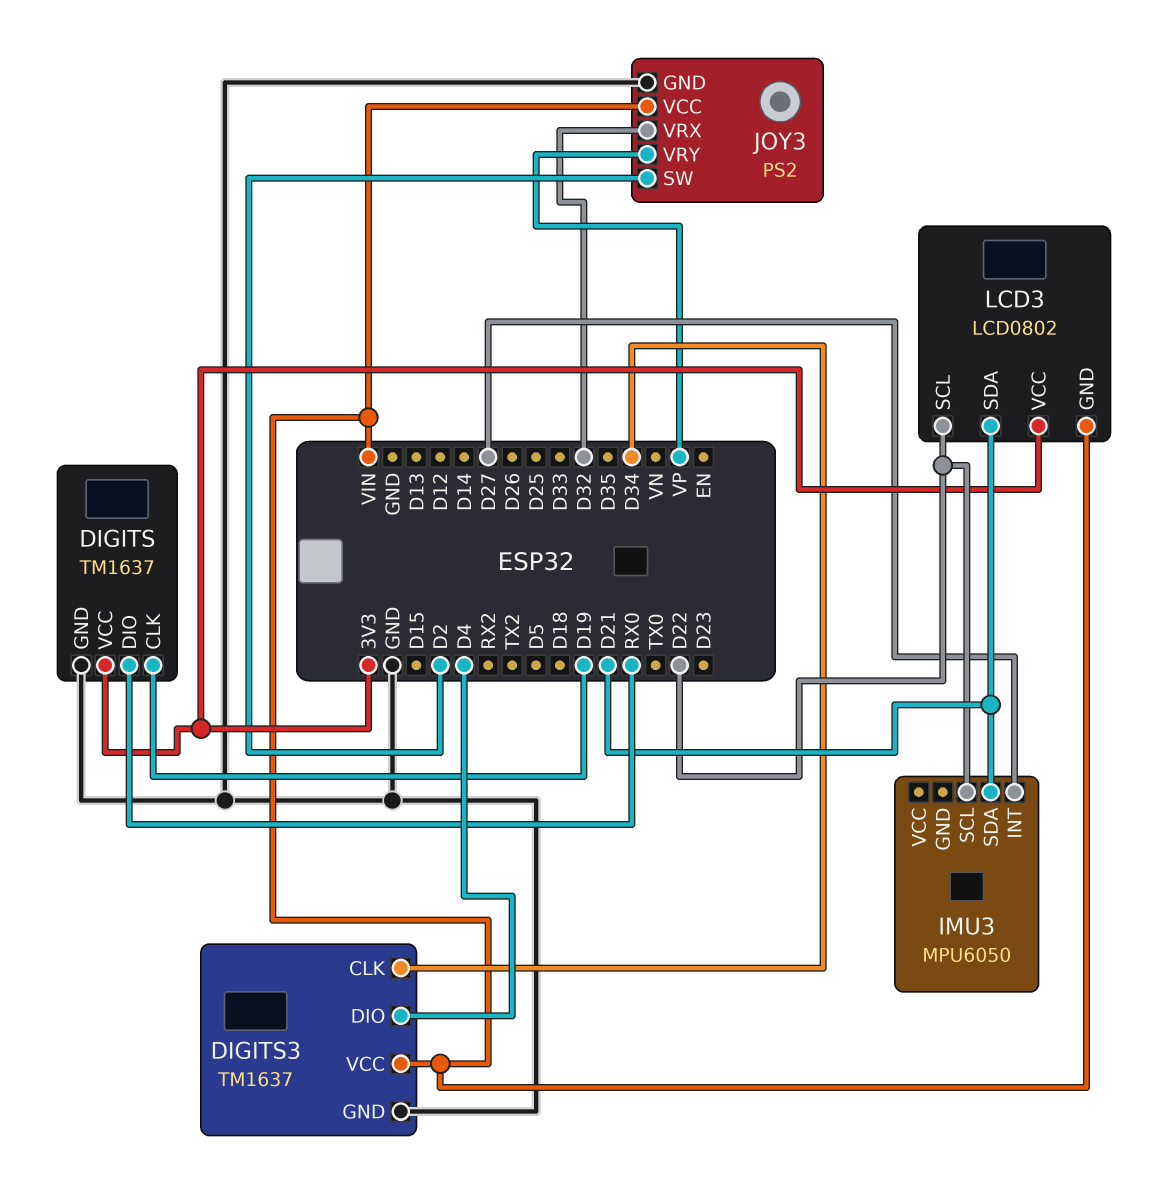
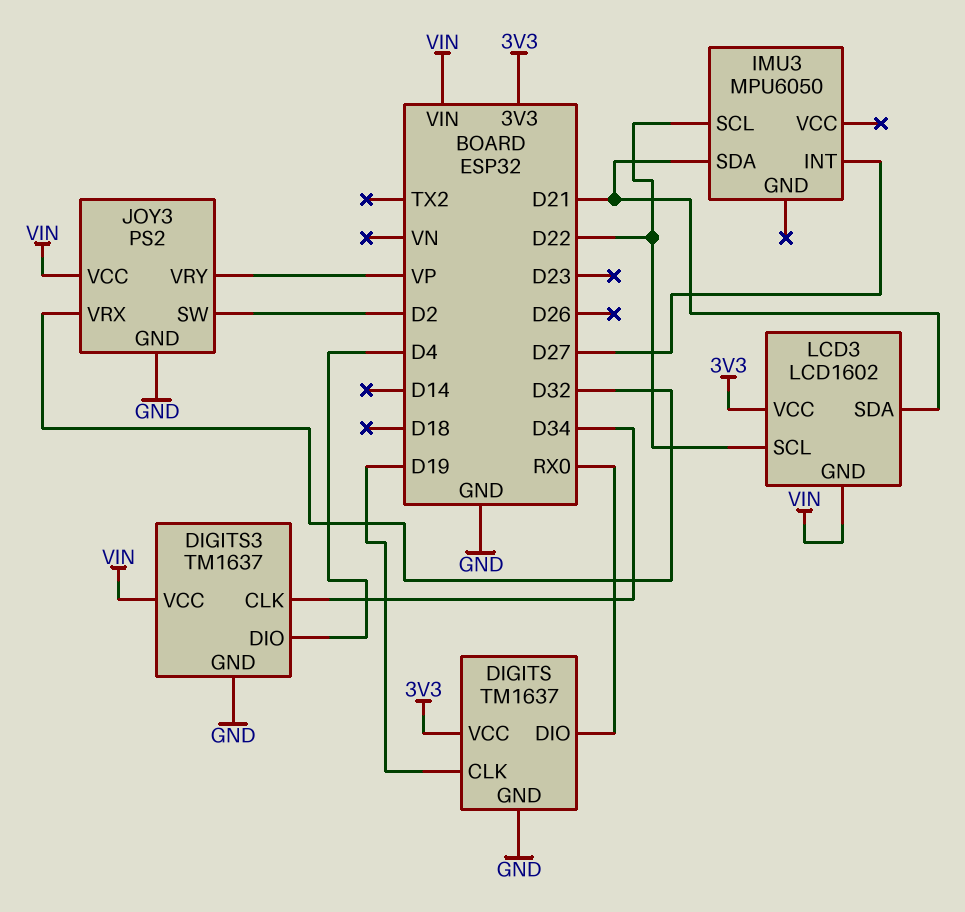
LCD3: LCD0802 -> LCD1602

